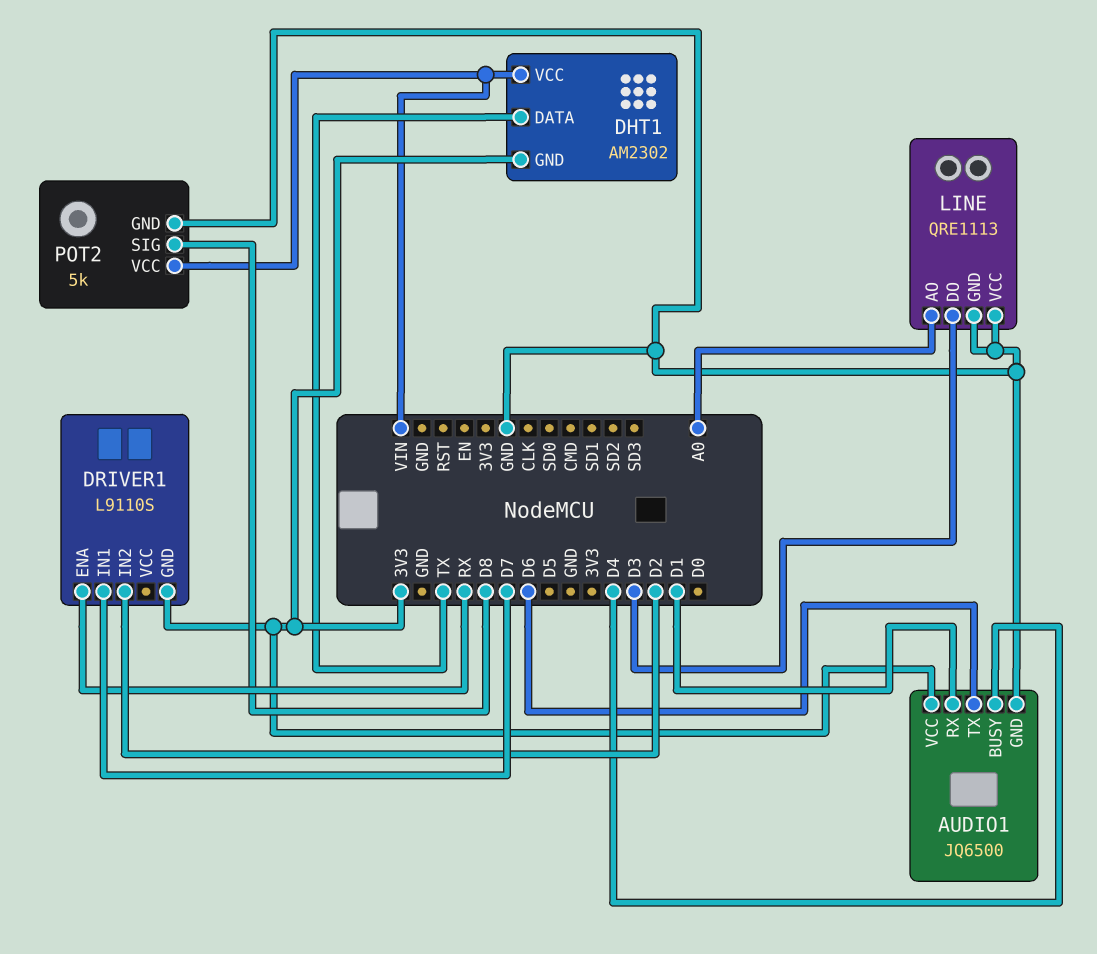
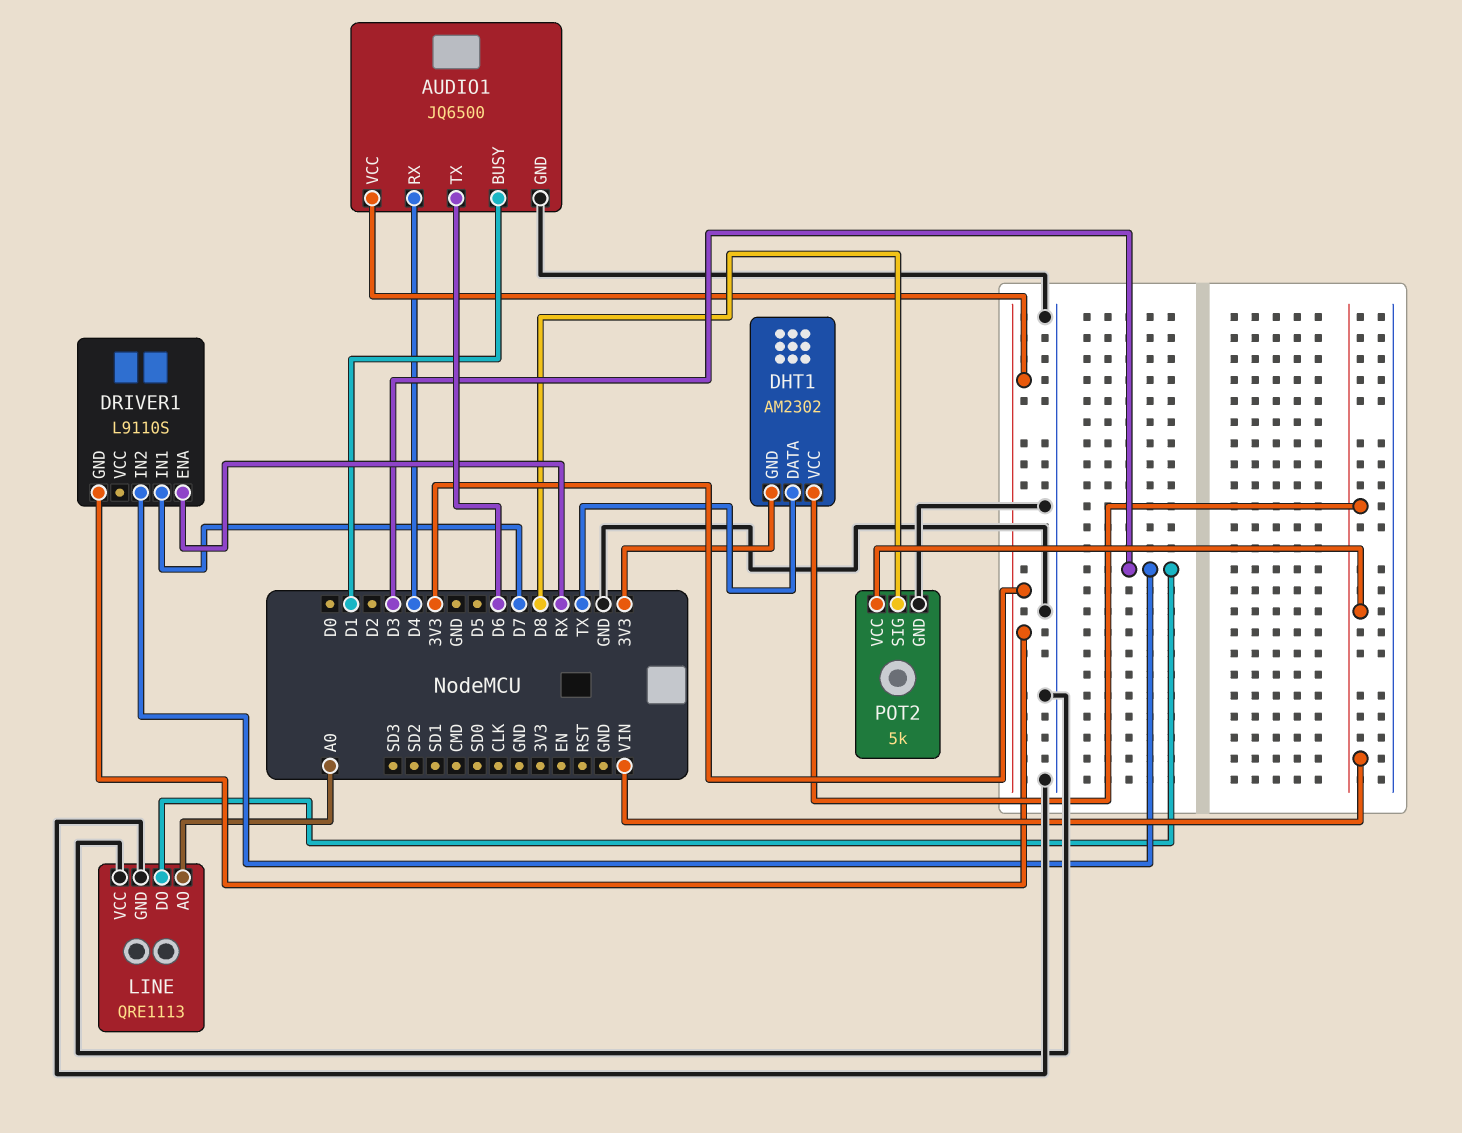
AUDIO1 pin BUSY: D4 -> D1
AUDIO1 pin RX: D1 -> D4
DRIVER1 pin IN2: D2 -> D3

